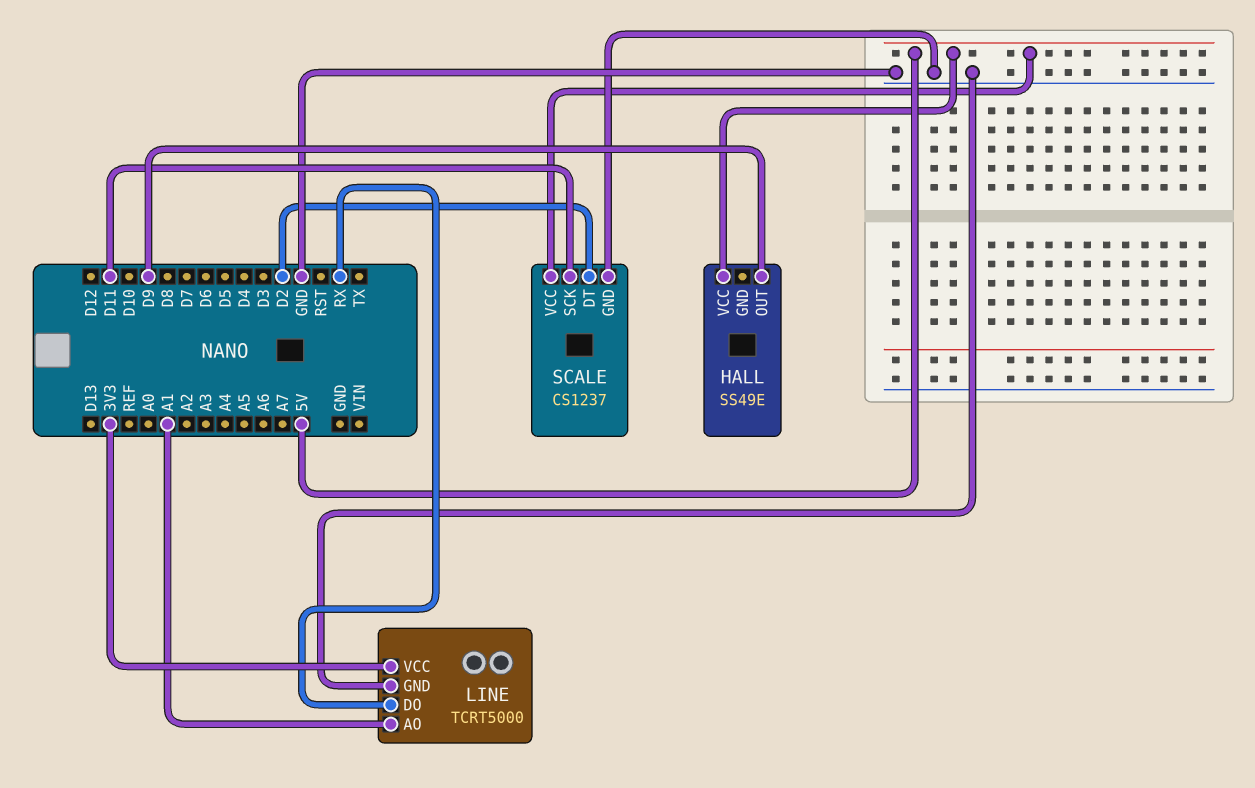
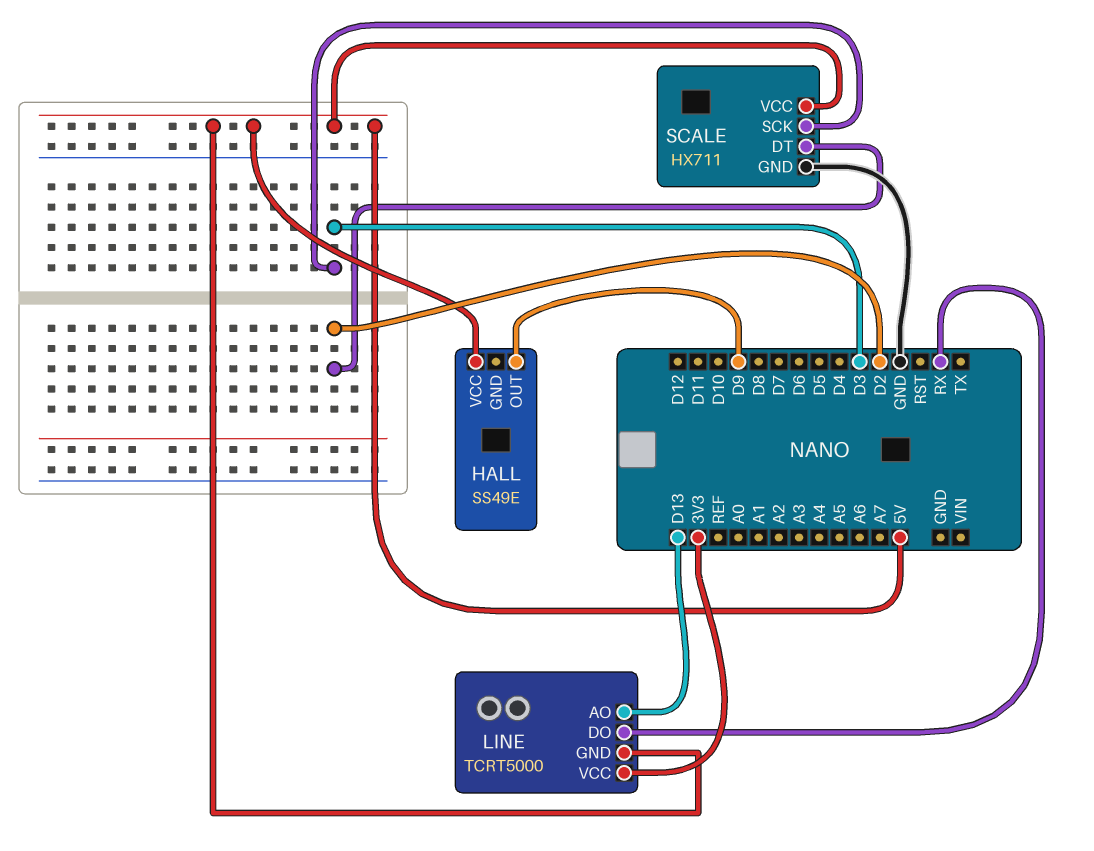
LINE pin AO: A1 -> D13
LINE pin GND: GND -> 5V
SCALE: CS1237 -> HX711
SCALE pin SCK: D11 -> D3

